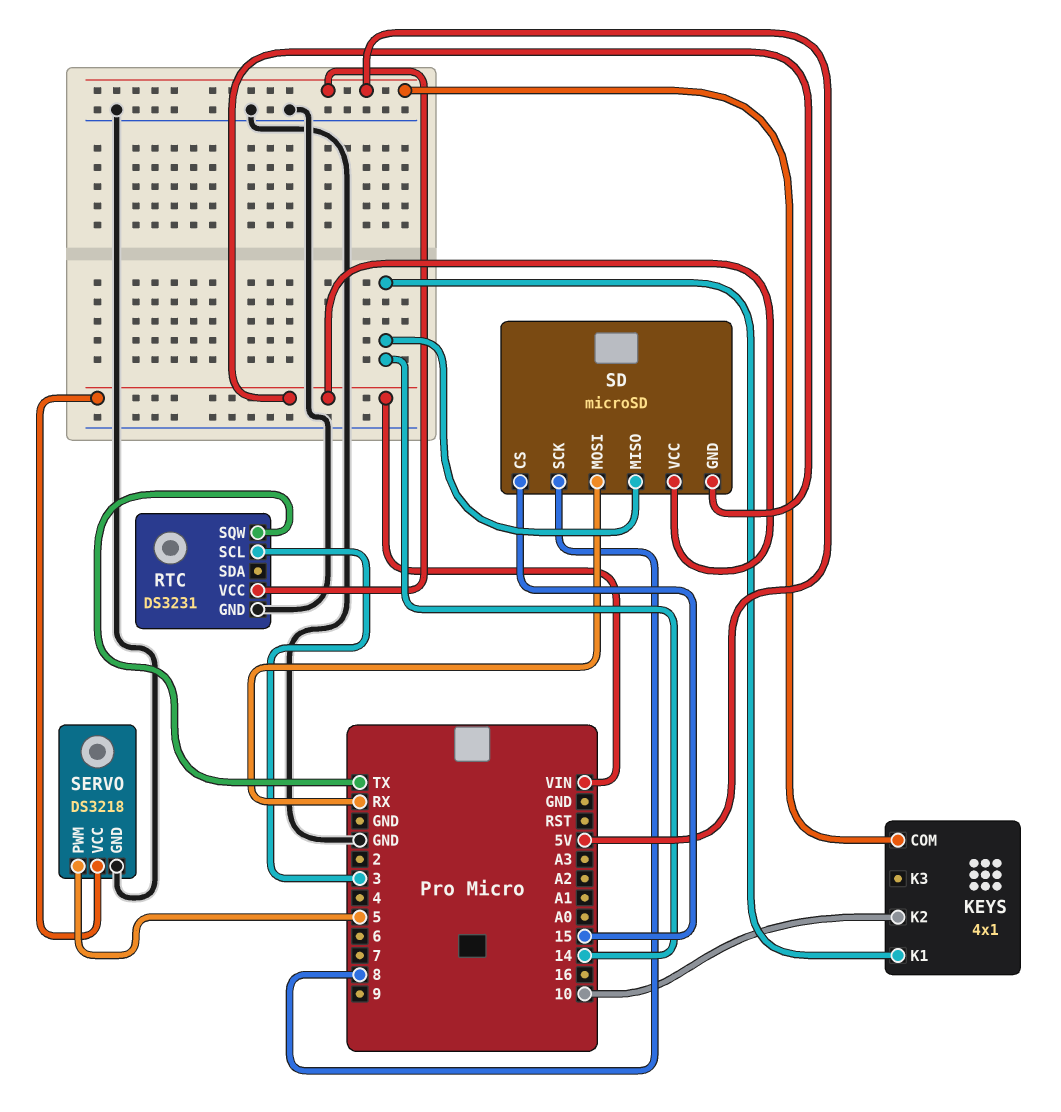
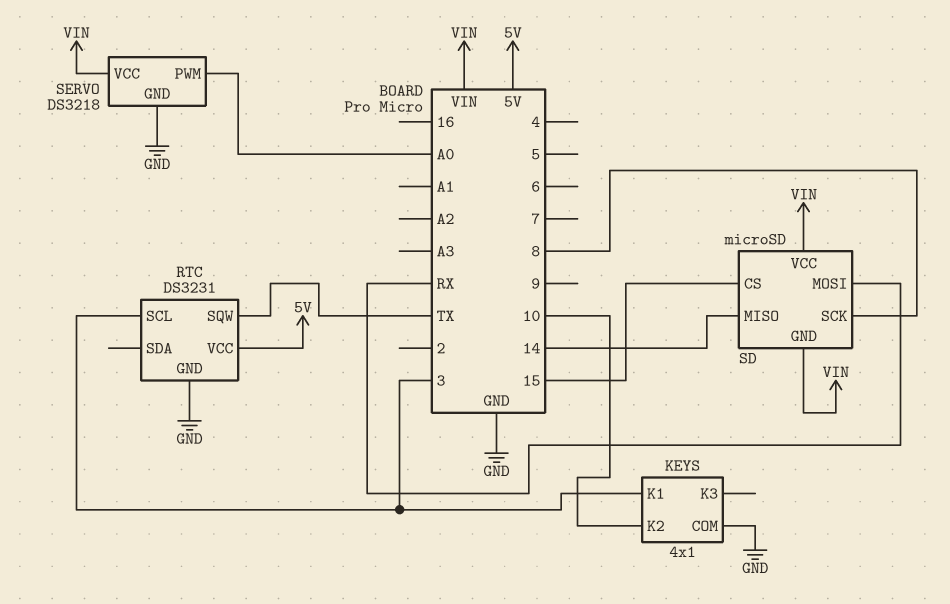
KEYS pin COM: 5V -> GND
KEYS pin K1: 14 -> 3
SERVO pin PWM: 5 -> A0

